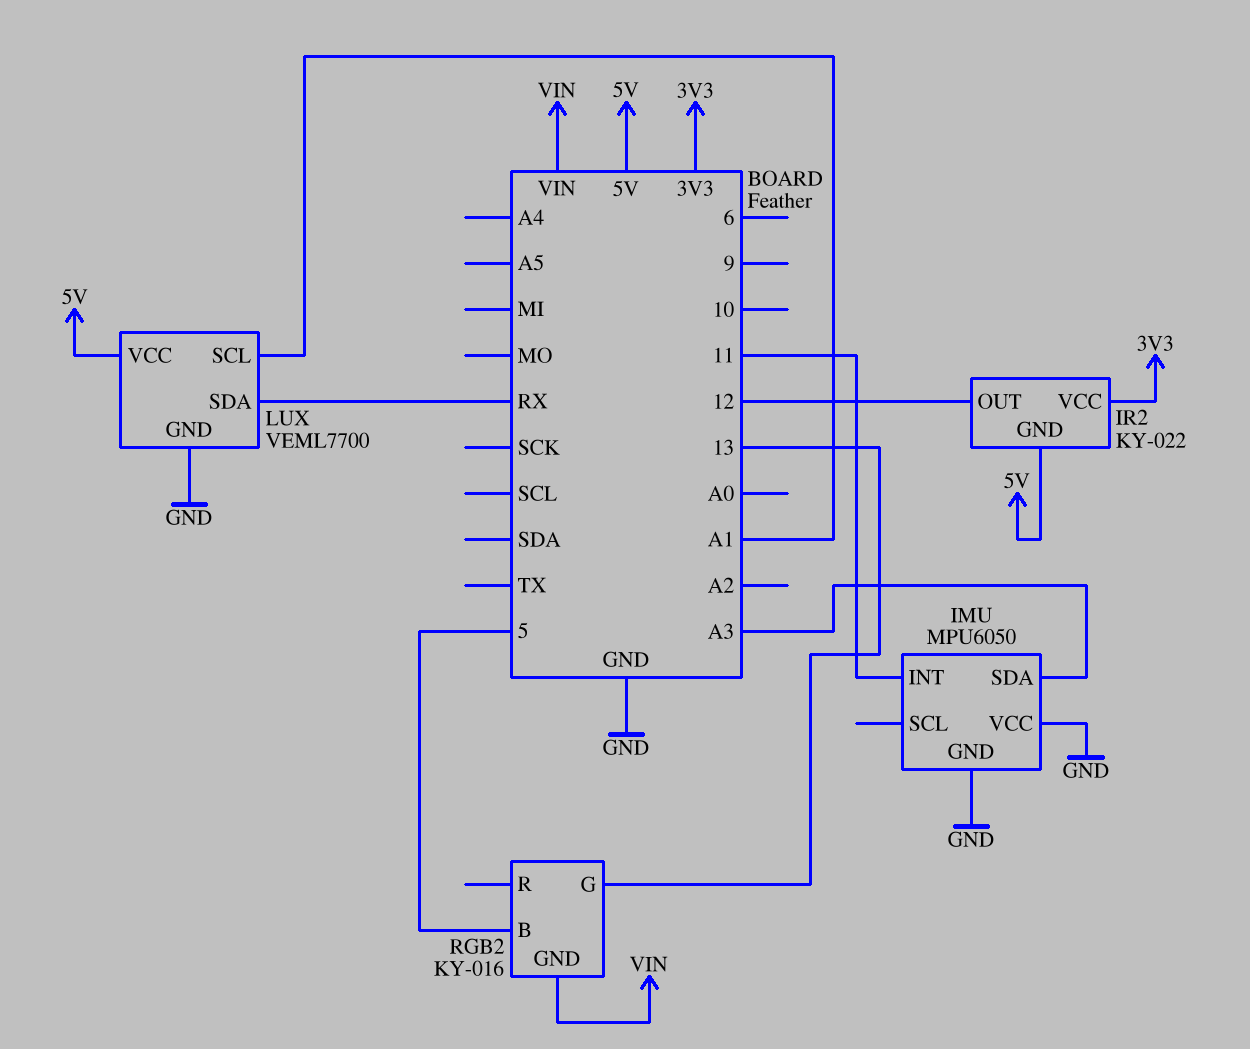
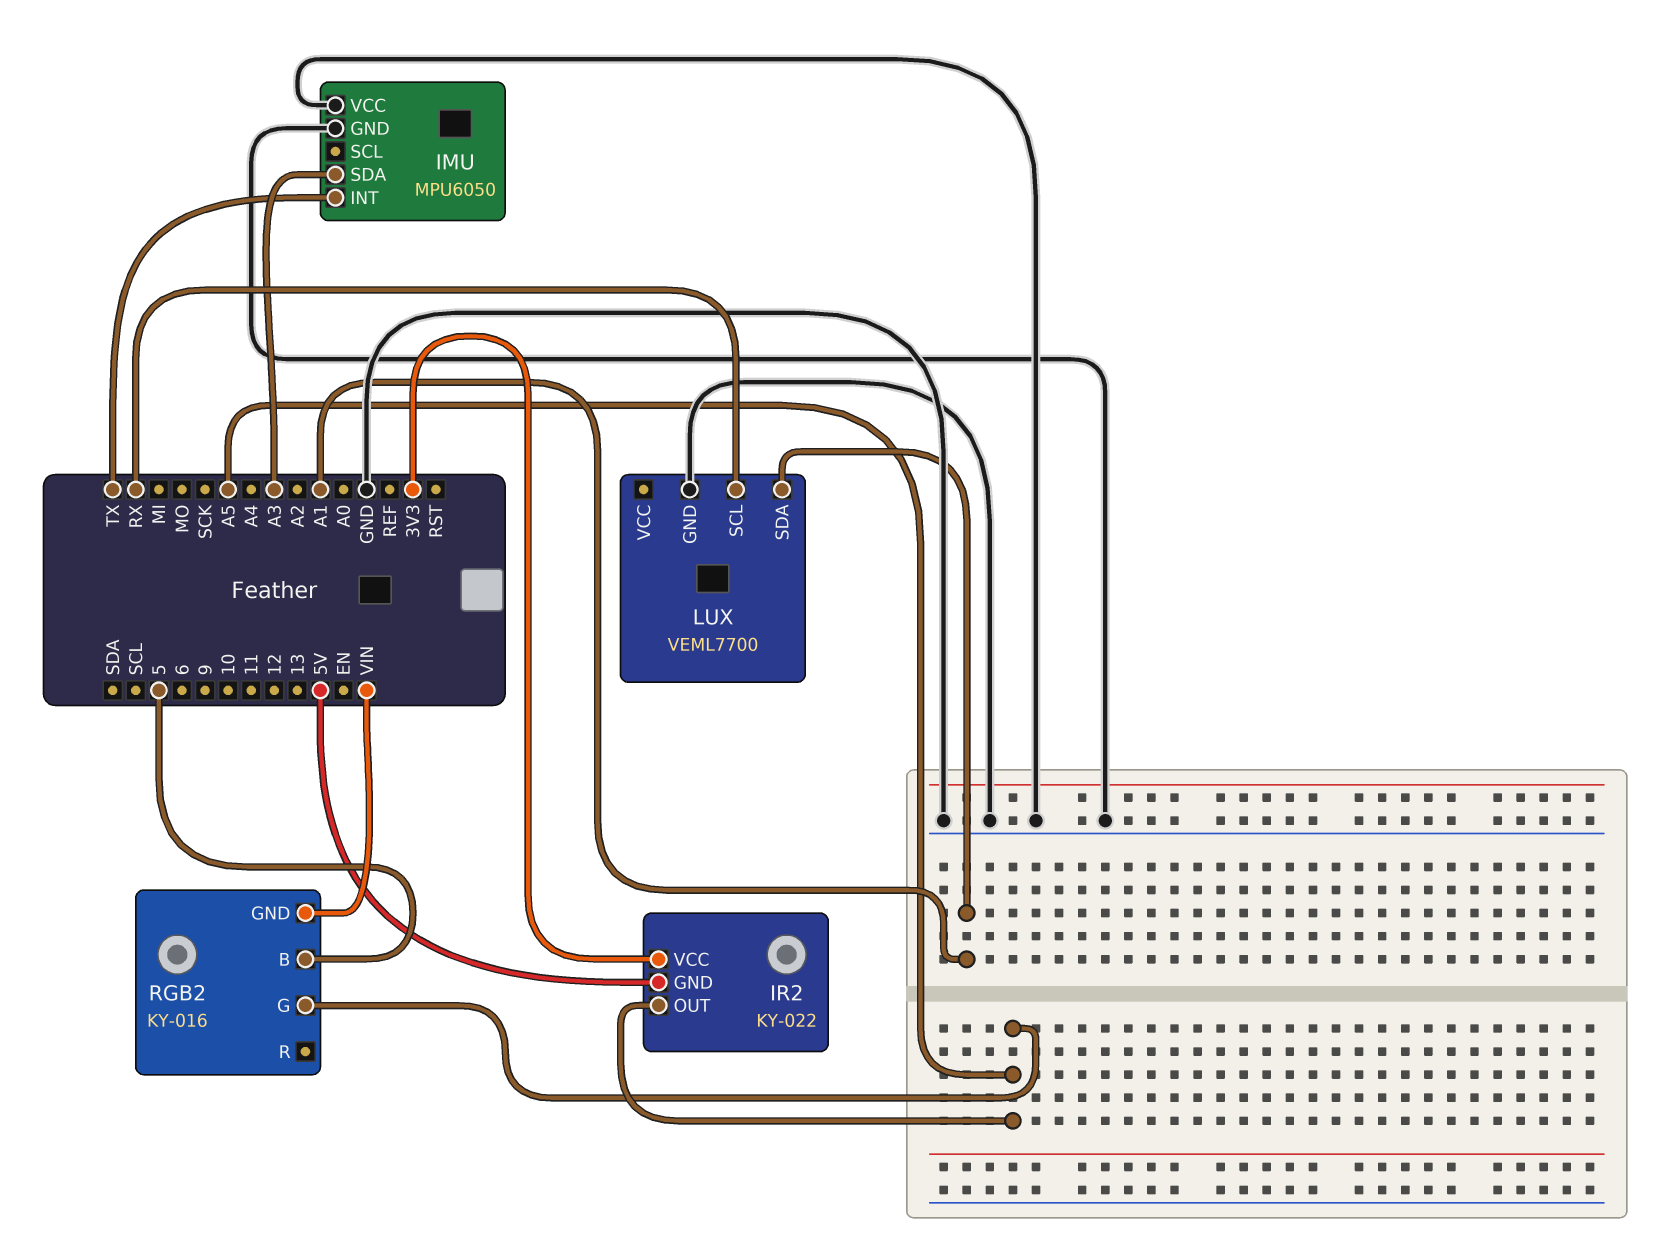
IMU pin INT: 11 -> TX
IR2 pin OUT: 12 -> A5
LUX pin SCL: A1 -> RX
LUX pin SDA: RX -> A1
LUX pin VCC: 5V -> none
RGB2 pin G: 13 -> A5

